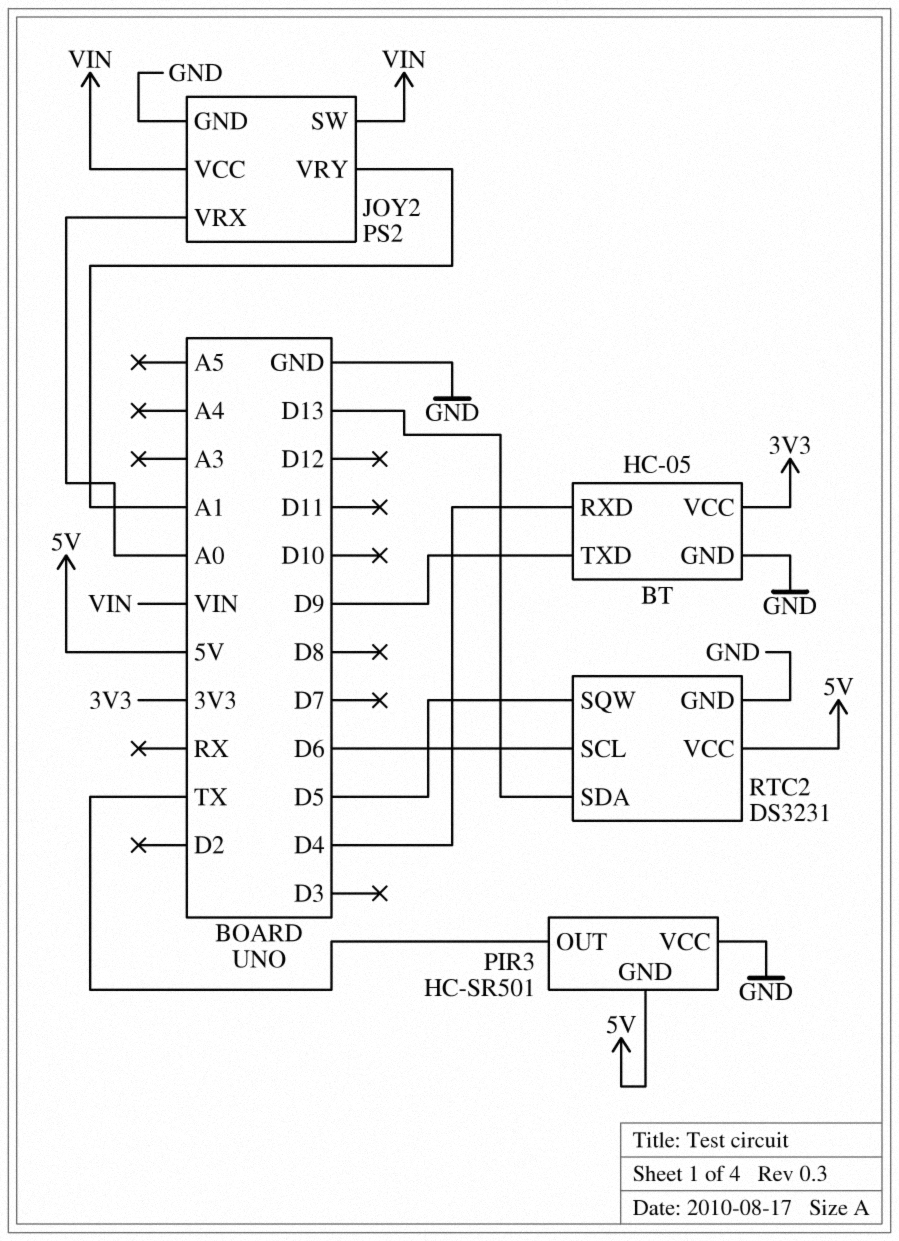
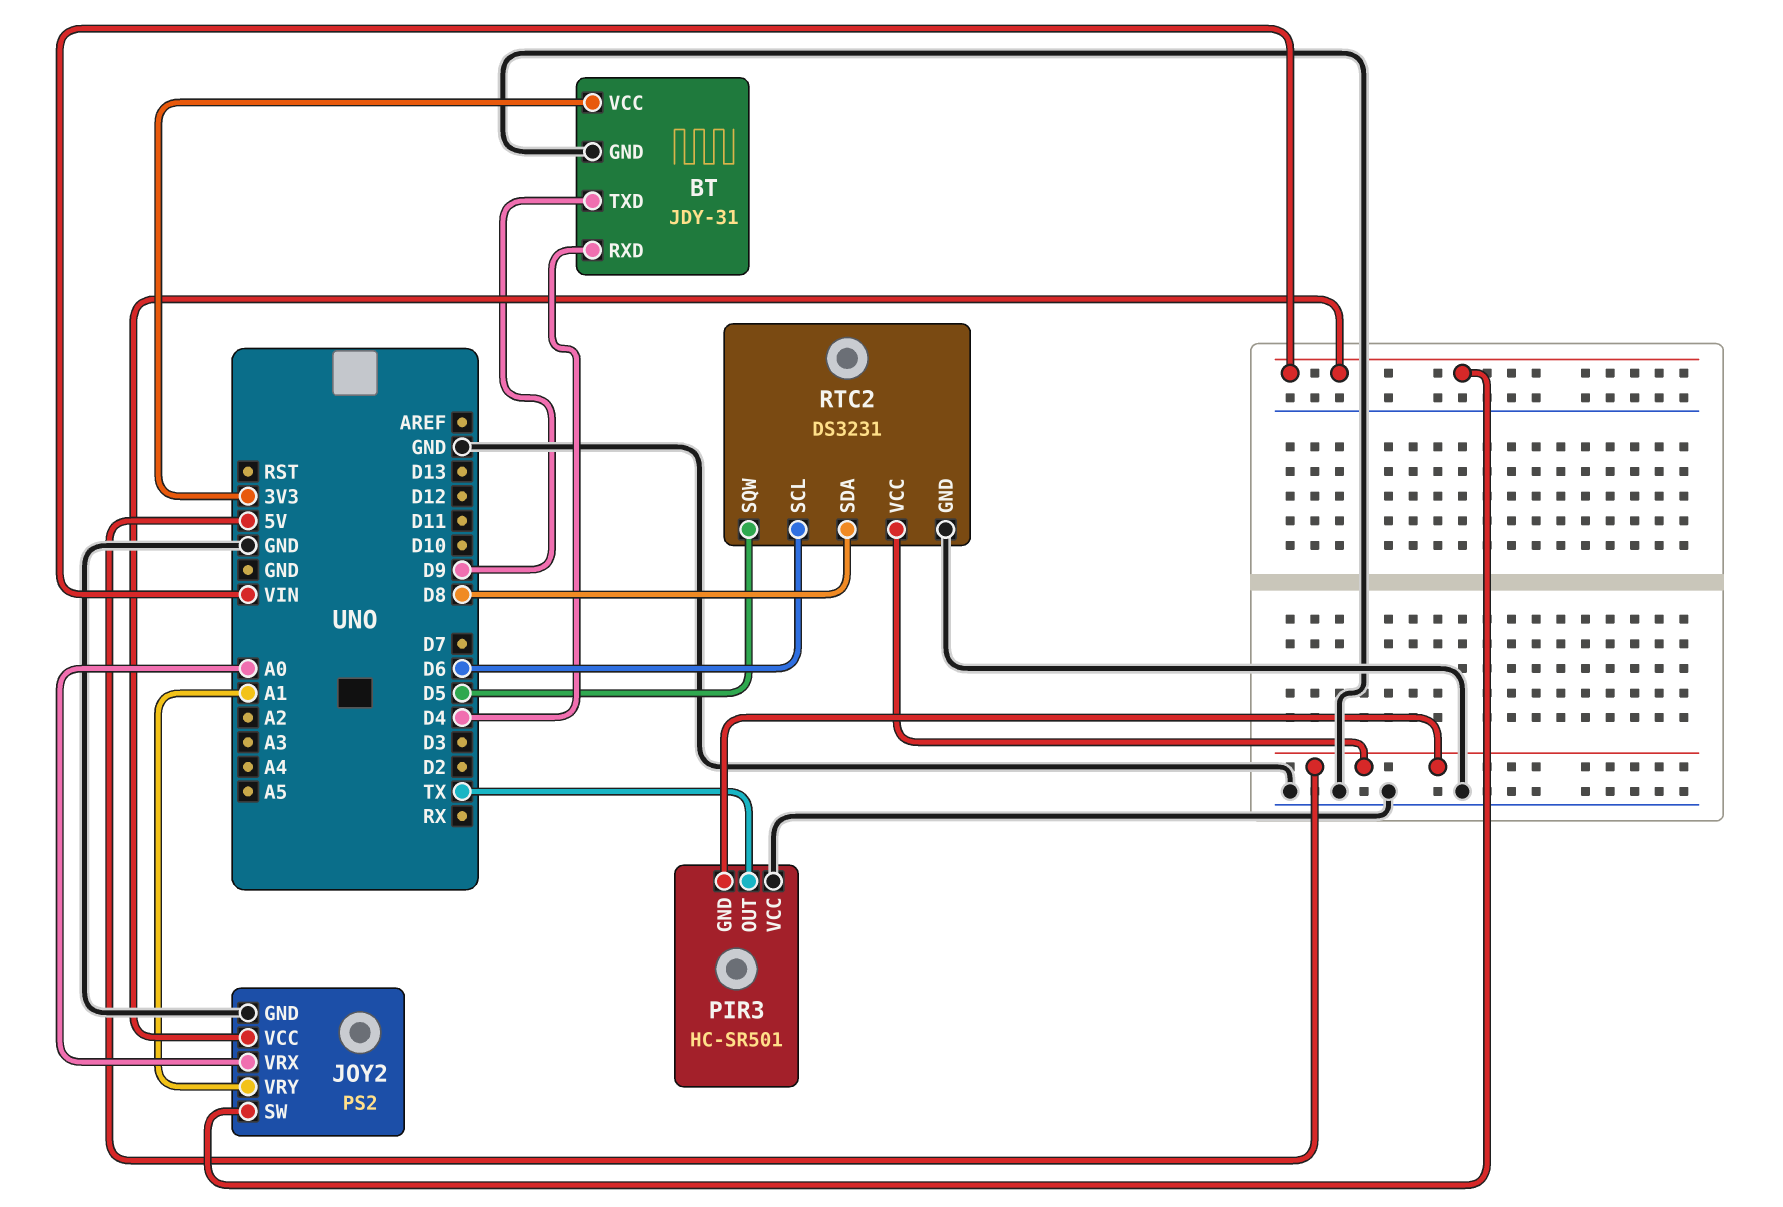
BT: HC-05 -> JDY-31
RTC2 pin SDA: D13 -> D8

